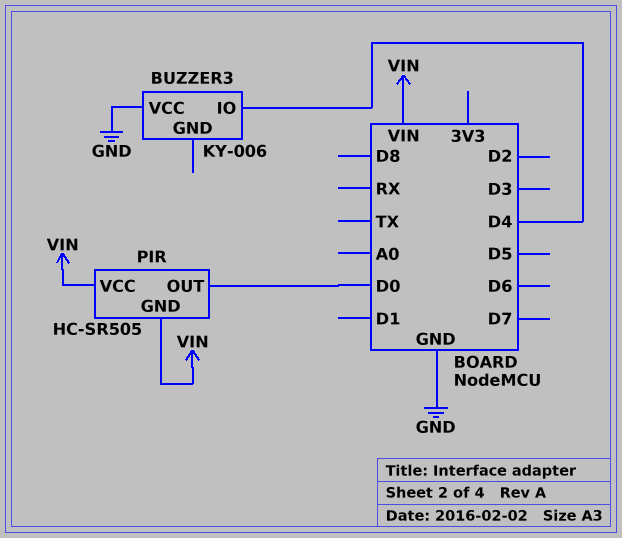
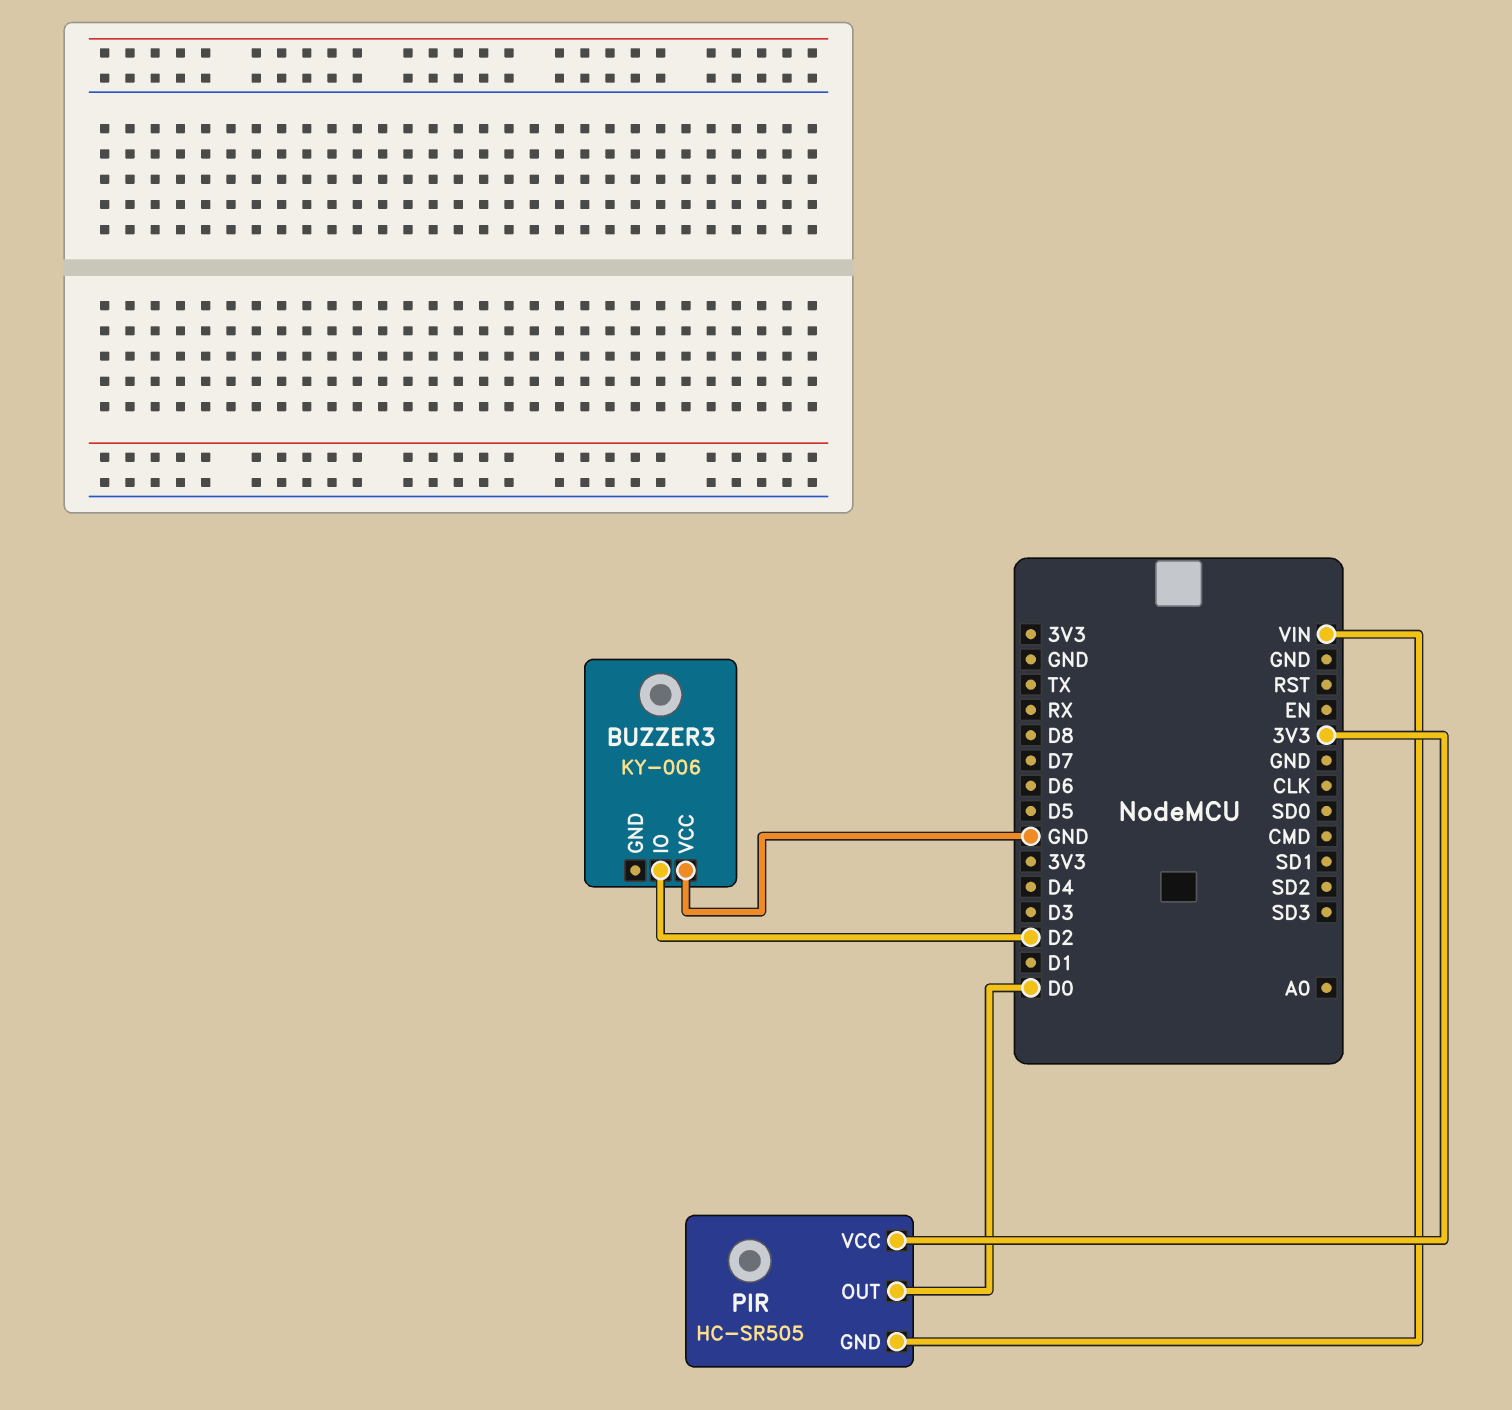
BUZZER3 pin IO: D4 -> D2
PIR pin VCC: VIN -> 3V3

